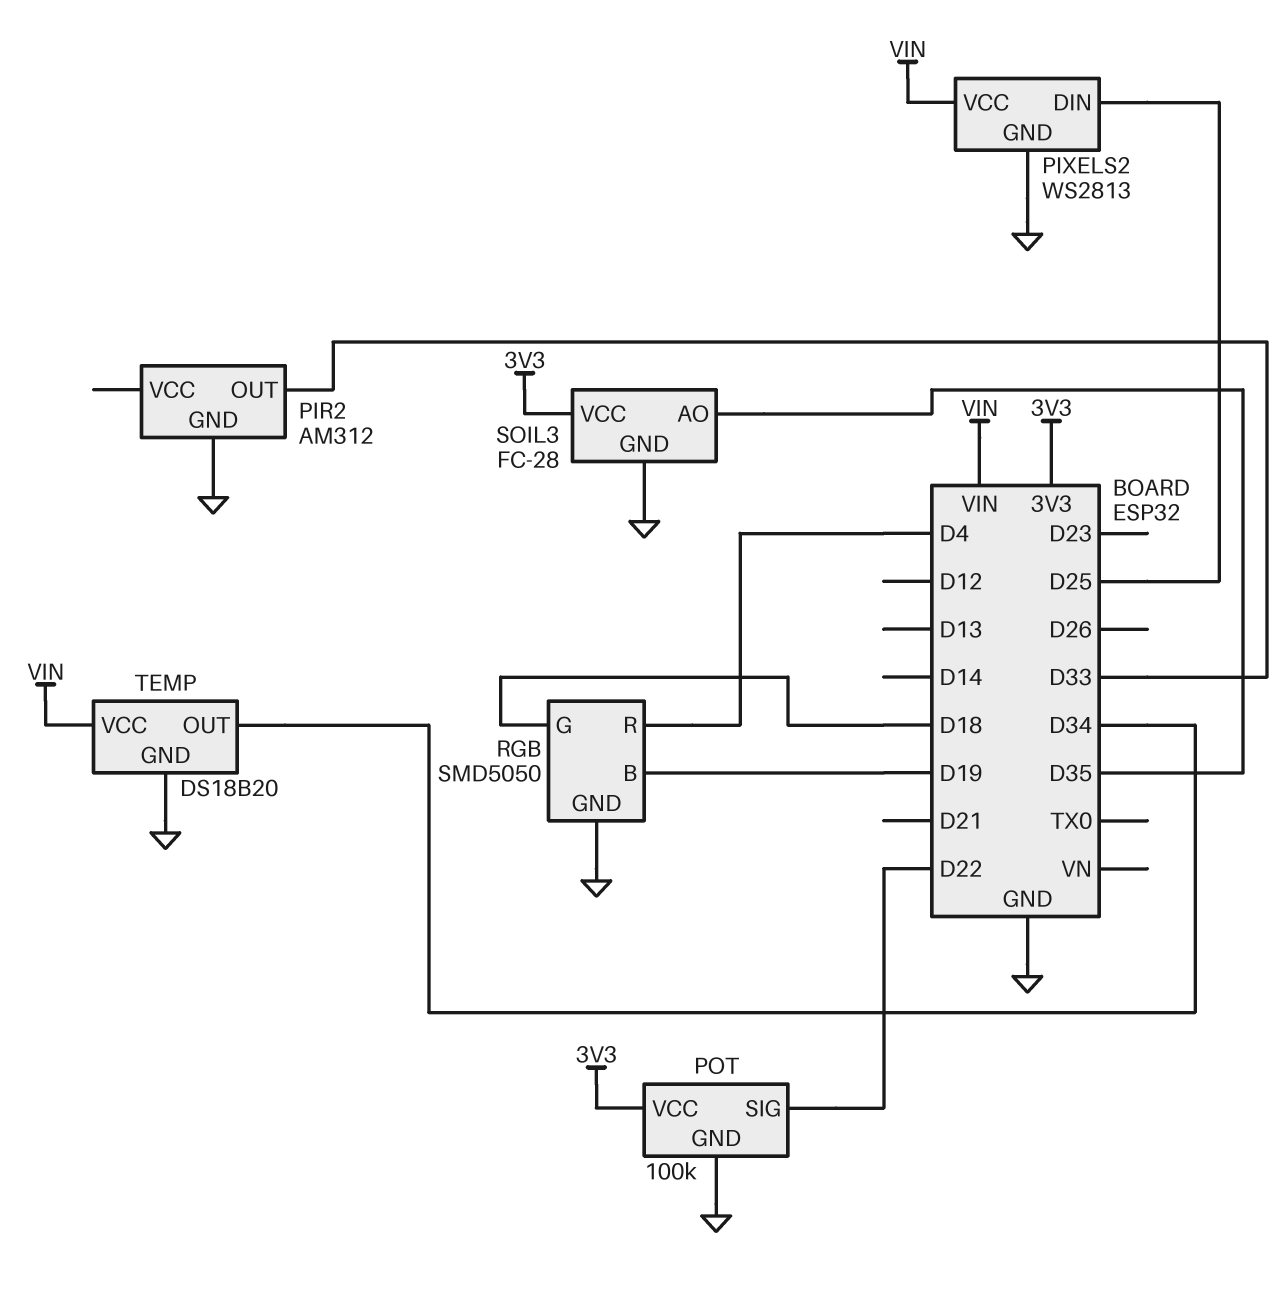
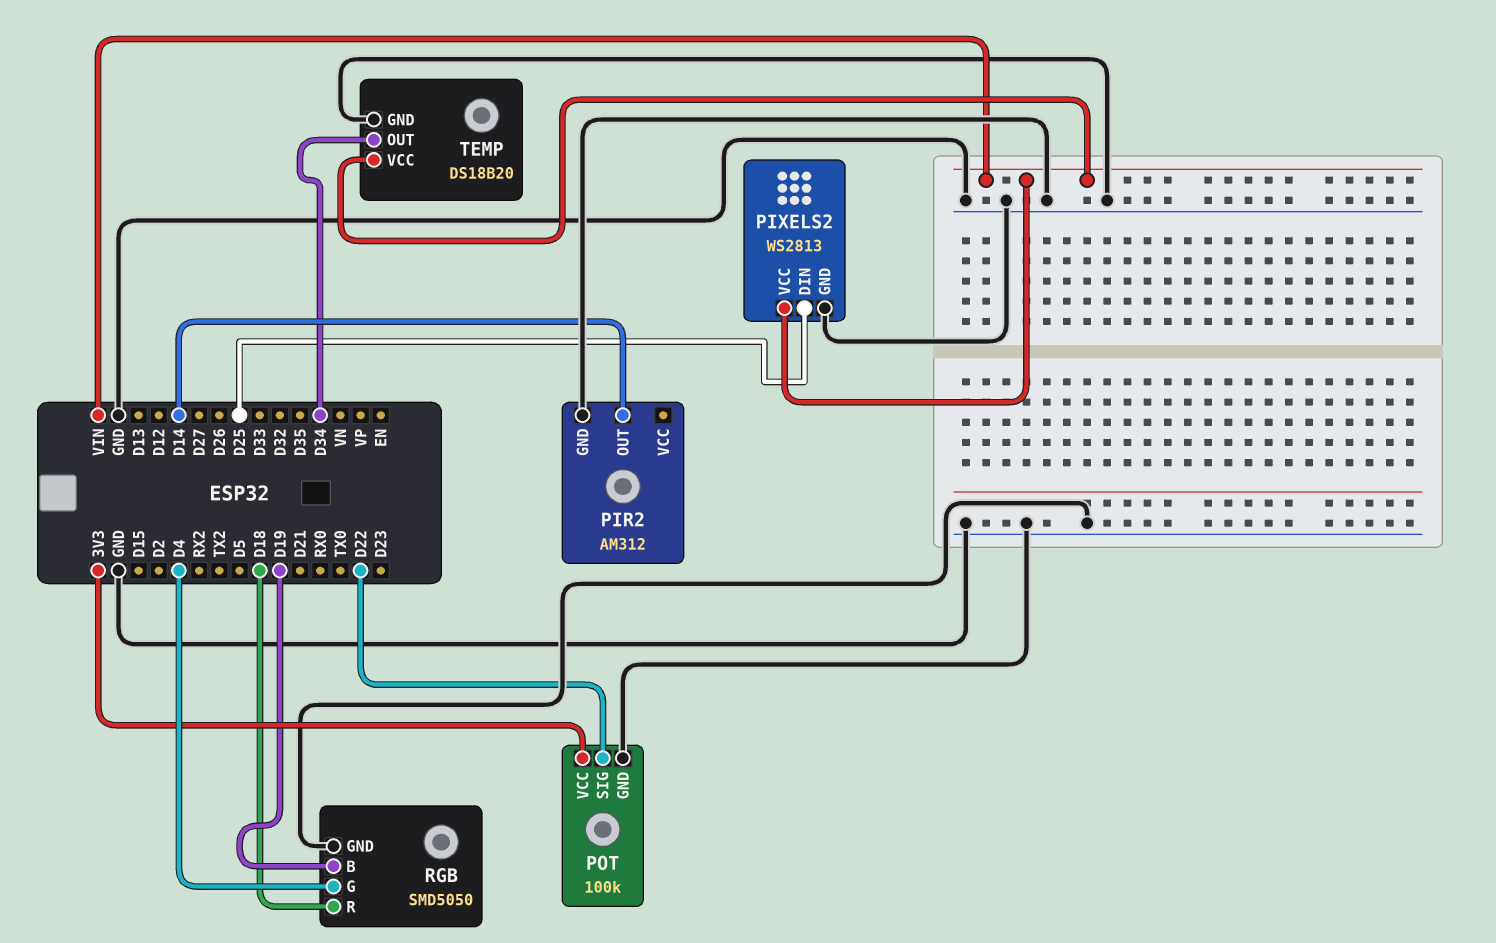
PIR2 pin OUT: D33 -> D14
RGB pin G: D18 -> D4
RGB pin R: D4 -> D18
SOIL3: FC-28 -> none
SOIL3 pin AO: D35 -> none
SOIL3 pin GND: GND -> none
SOIL3 pin VCC: 3V3 -> none

